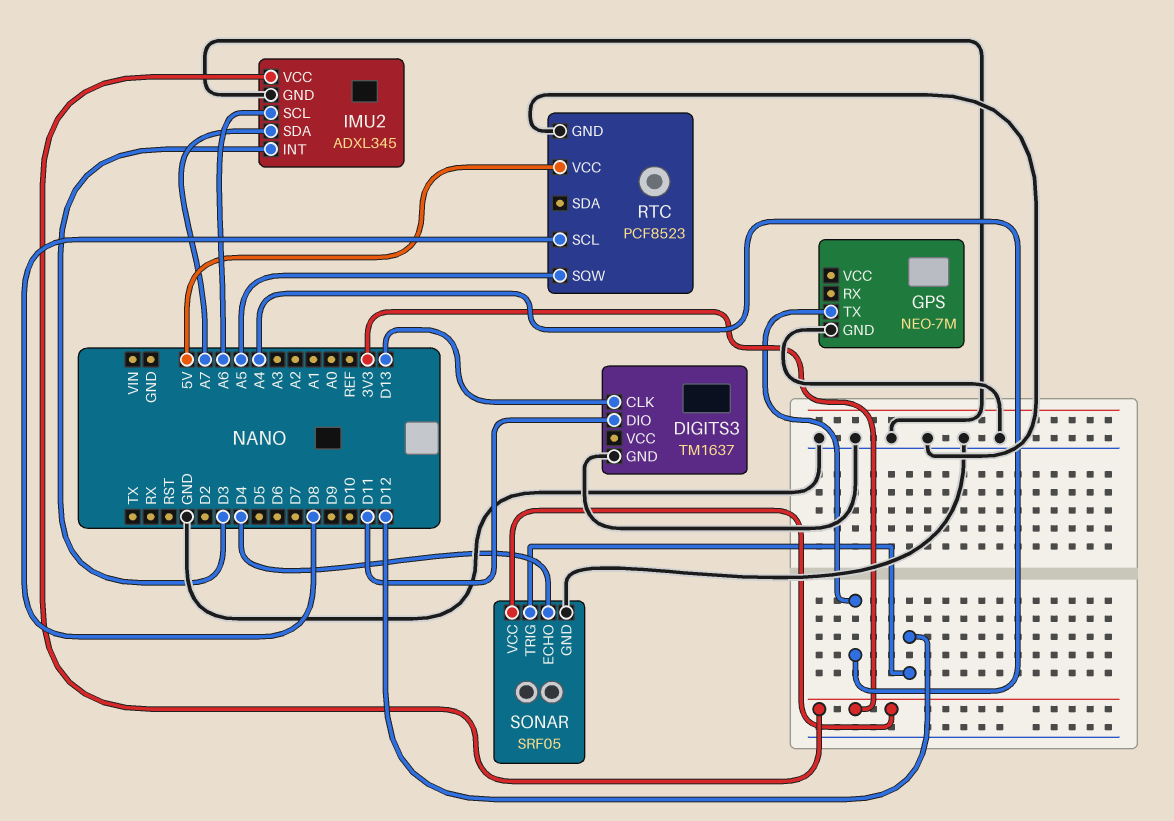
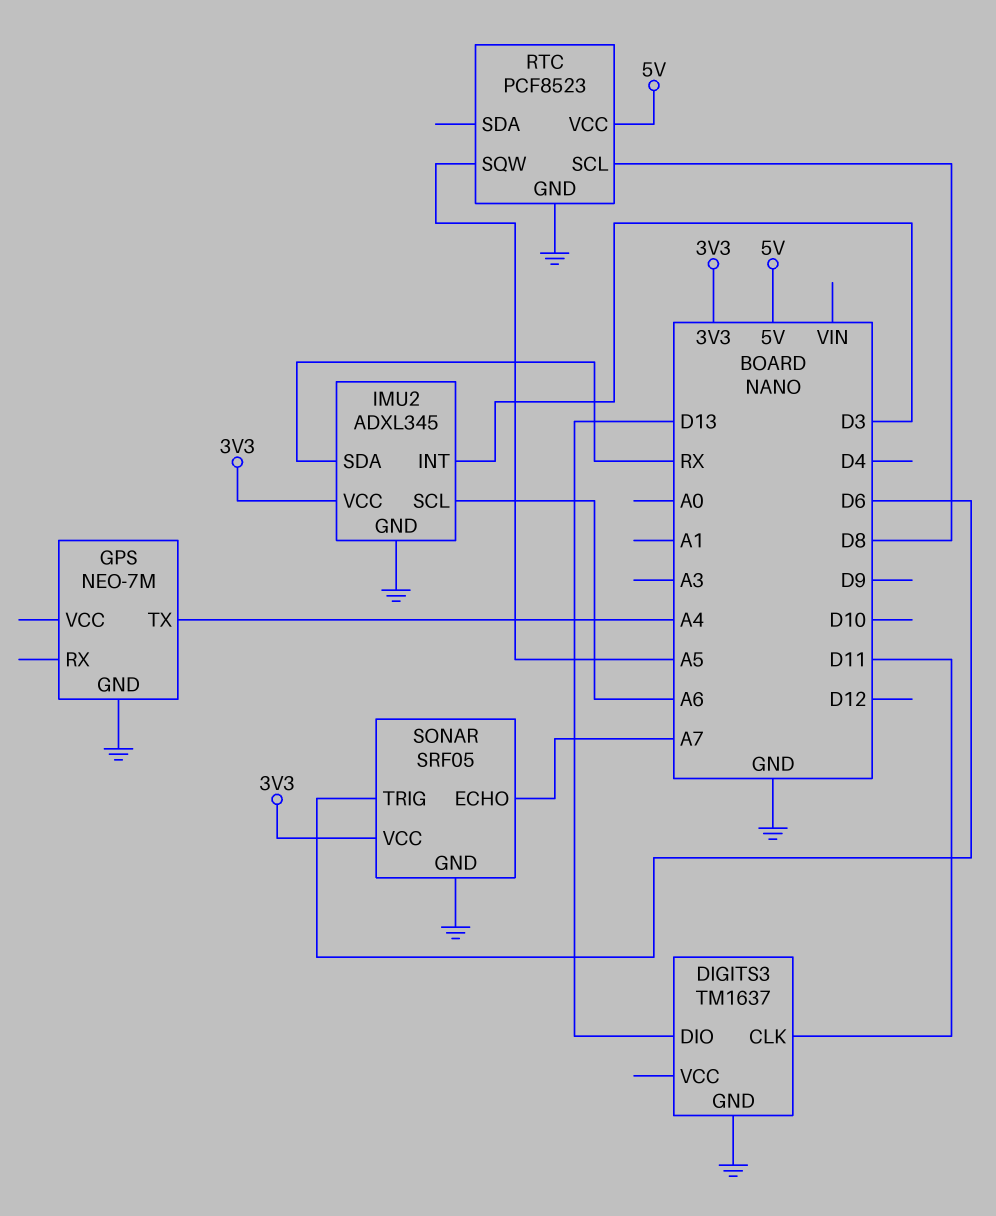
DIGITS3 pin CLK: D13 -> D11
DIGITS3 pin DIO: D11 -> D13
IMU2 pin SDA: A7 -> RX
SONAR pin ECHO: D4 -> A7
SONAR pin TRIG: D12 -> D6

